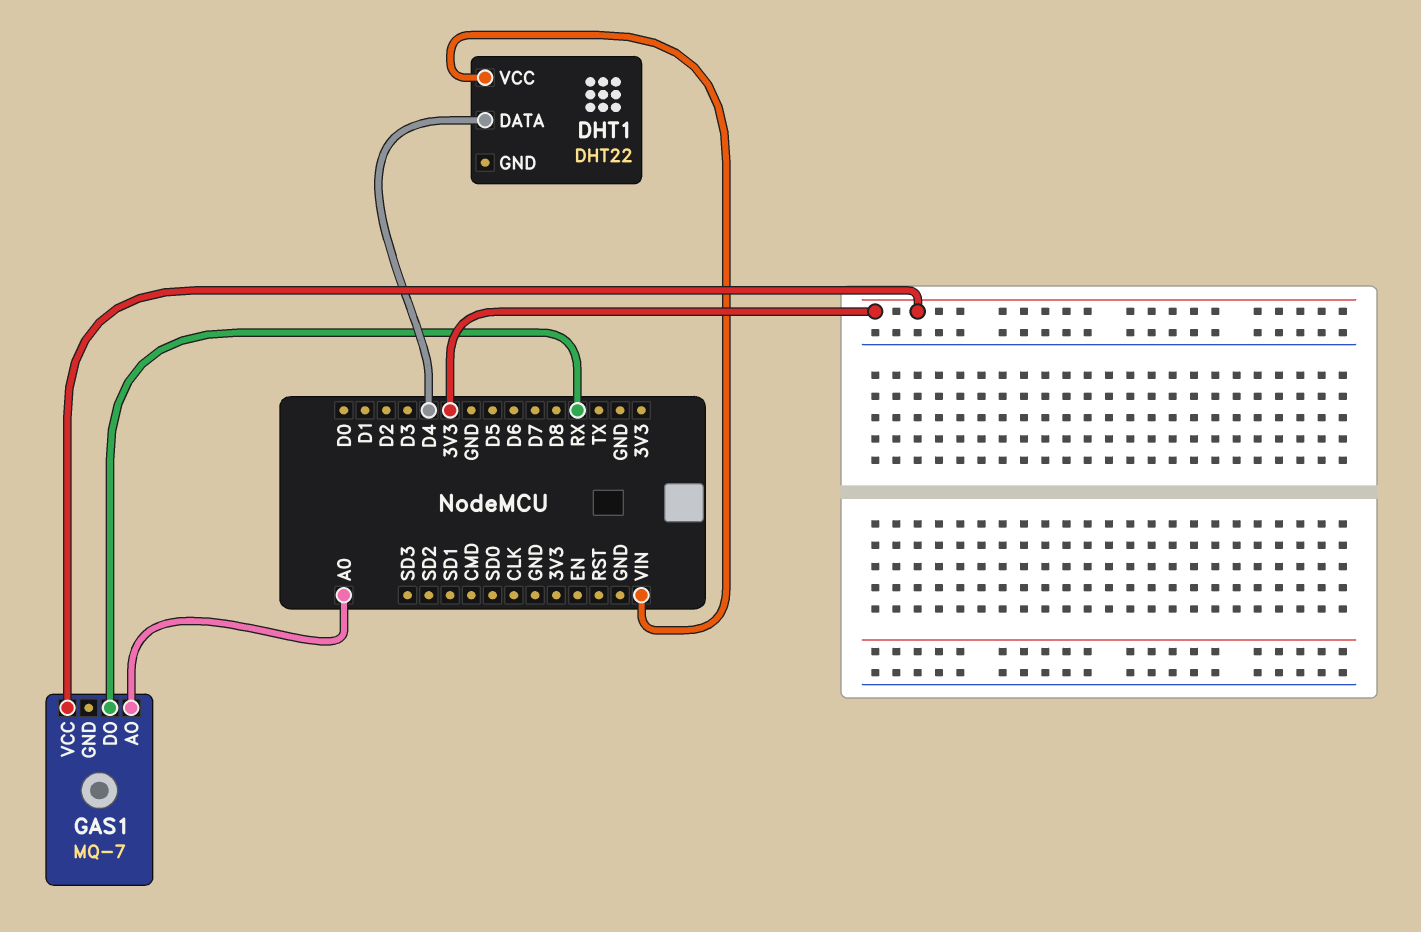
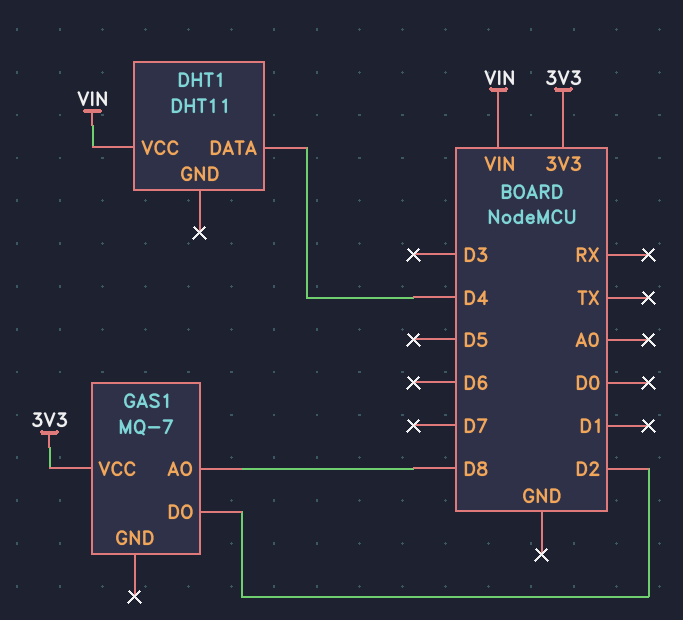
DHT1: DHT22 -> DHT11
GAS1 pin AO: A0 -> D8
GAS1 pin DO: RX -> D2

